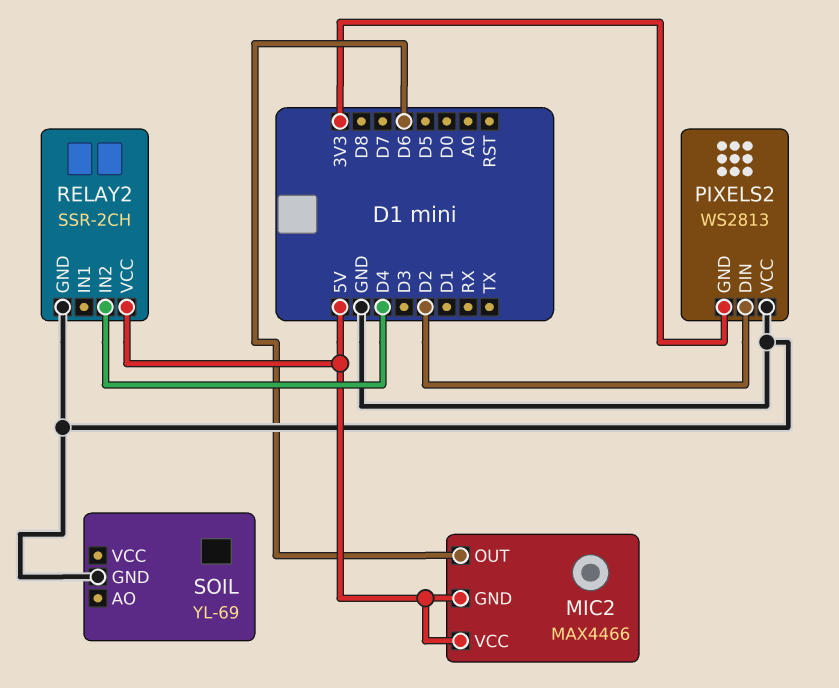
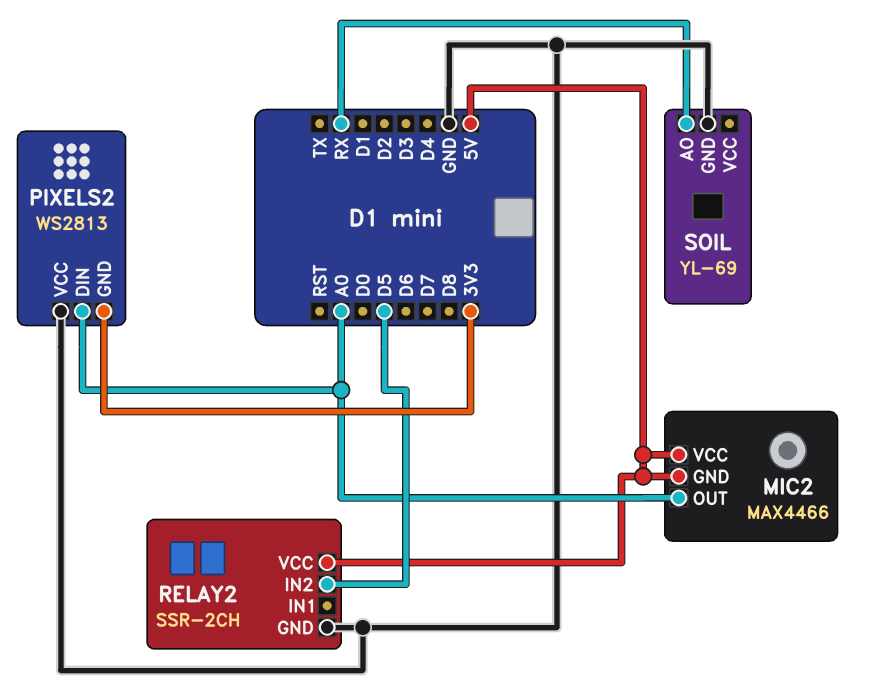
MIC2 pin OUT: D6 -> A0
PIXELS2 pin DIN: D2 -> A0
RELAY2 pin IN2: D4 -> D5
SOIL pin AO: none -> RX

